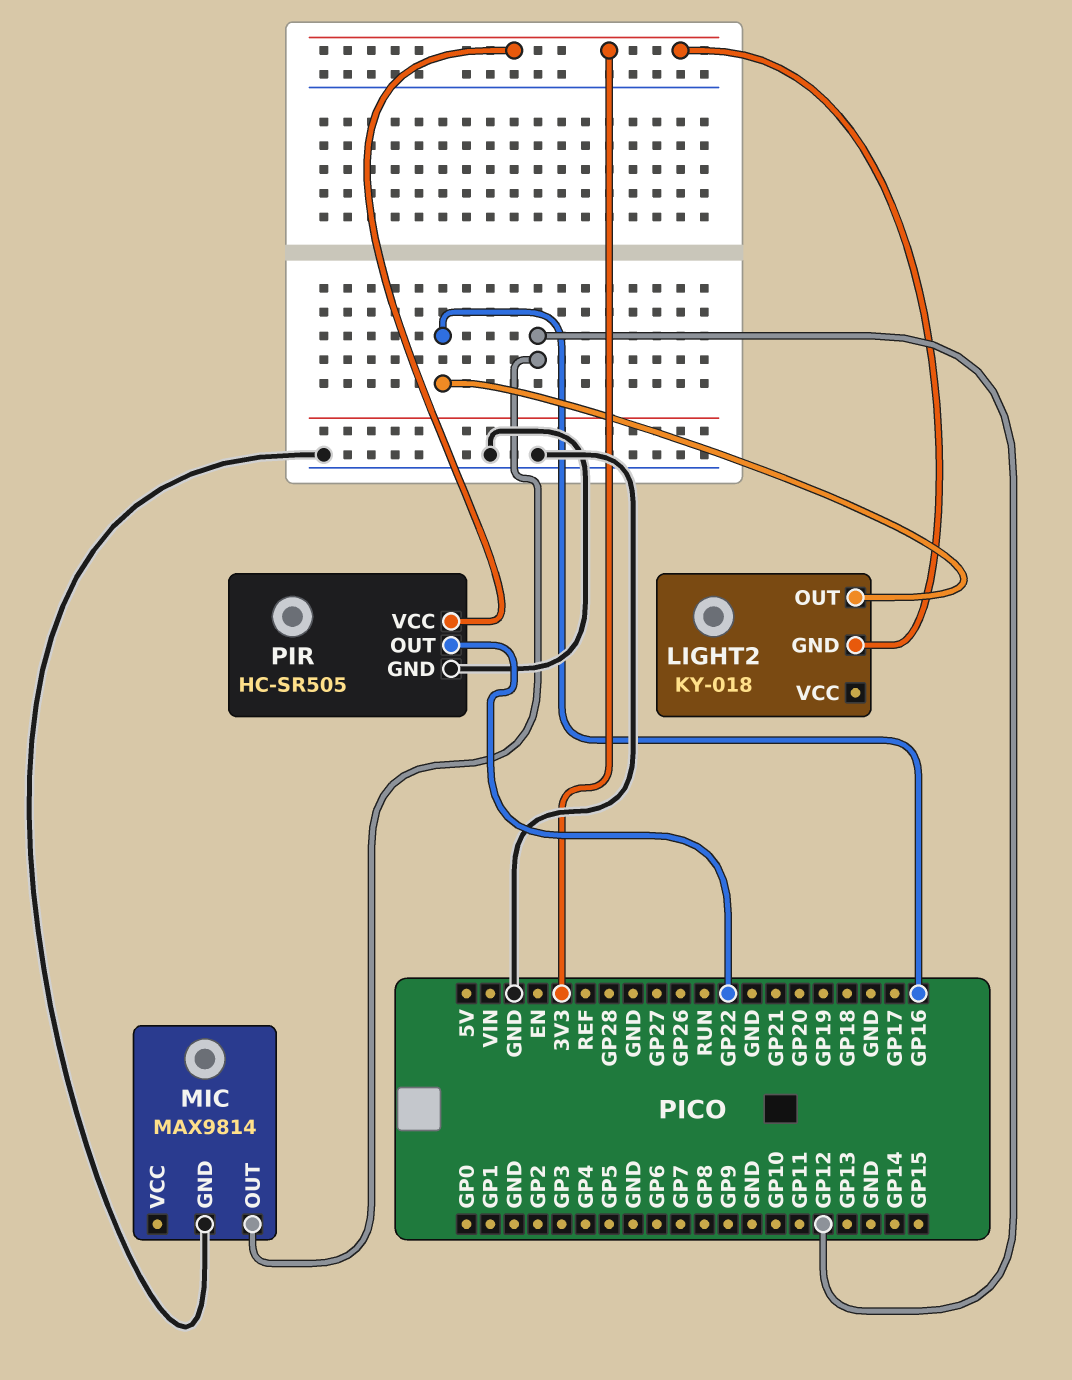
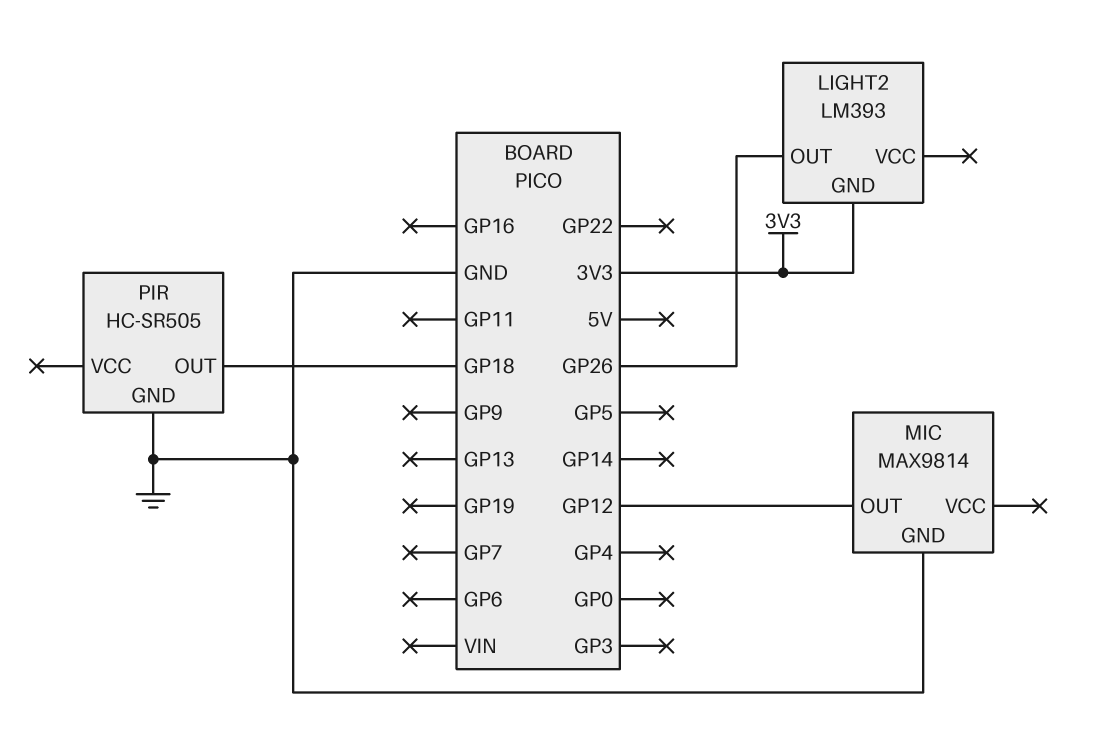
LIGHT2: KY-018 -> LM393
LIGHT2 pin OUT: GP16 -> GP26
PIR pin OUT: GP22 -> GP18
PIR pin VCC: 3V3 -> none

